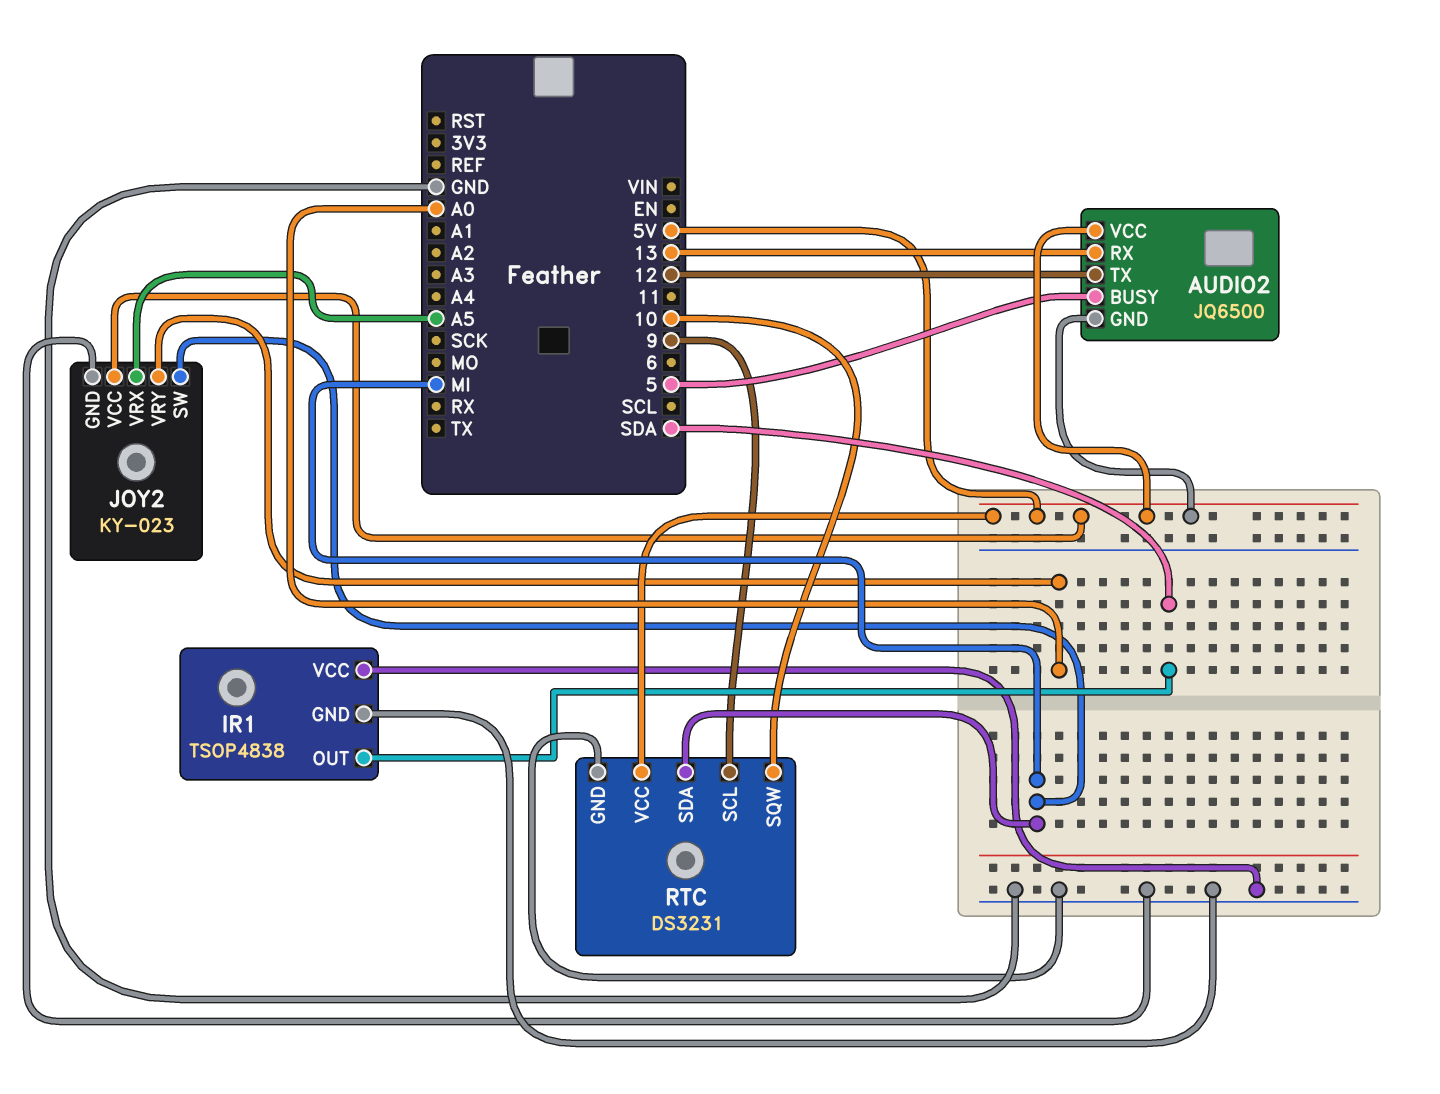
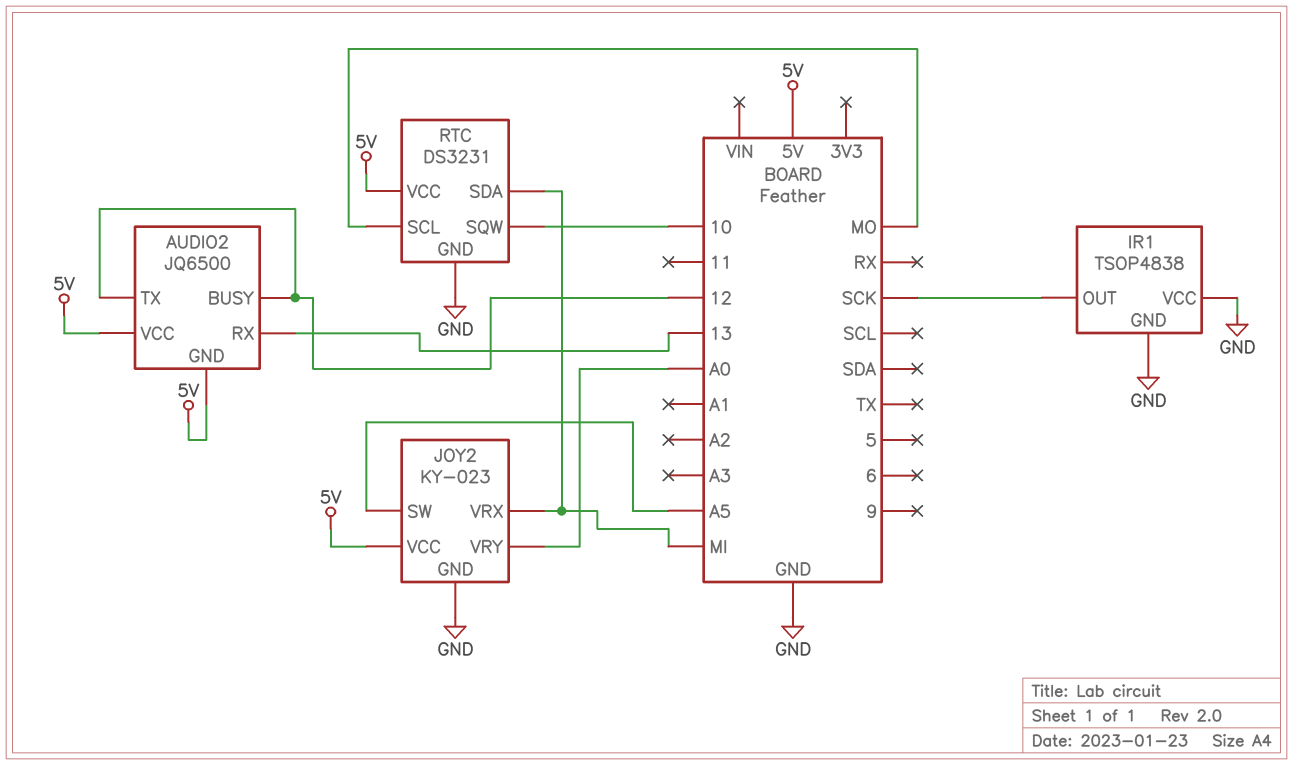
AUDIO2 pin BUSY: 5 -> 12
IR1 pin OUT: SDA -> SCK
JOY2 pin SW: MI -> A5
JOY2 pin VRX: A5 -> MI
RTC pin SCL: 9 -> MO

